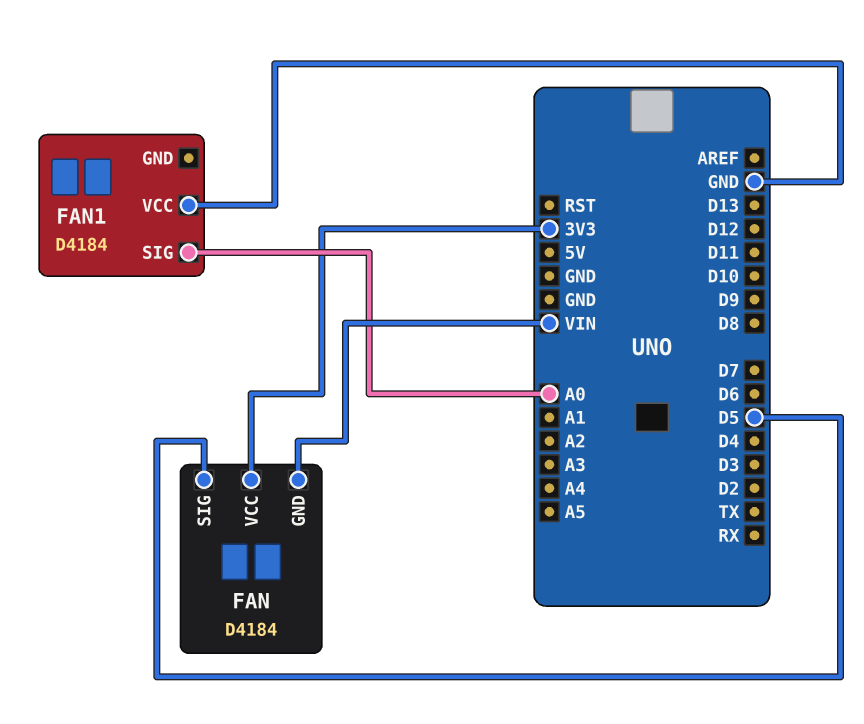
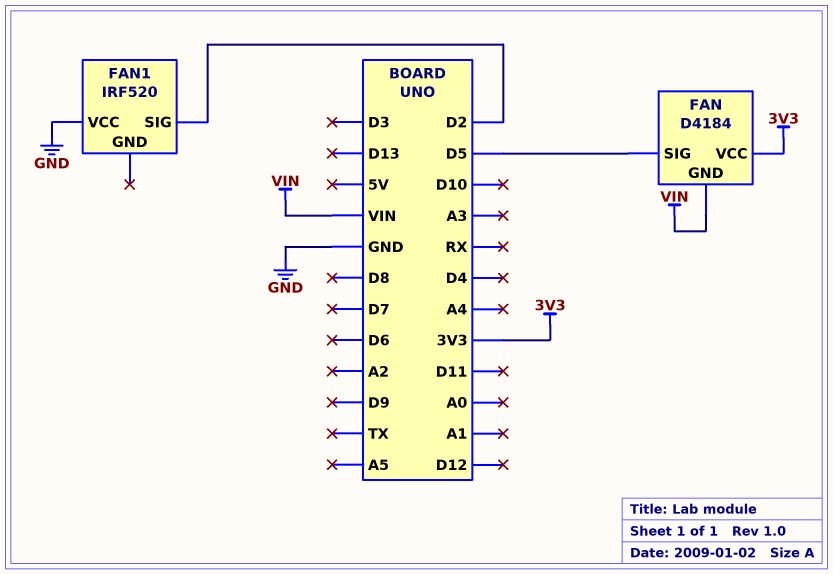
FAN1: D4184 -> IRF520
FAN1 pin SIG: A0 -> D2

